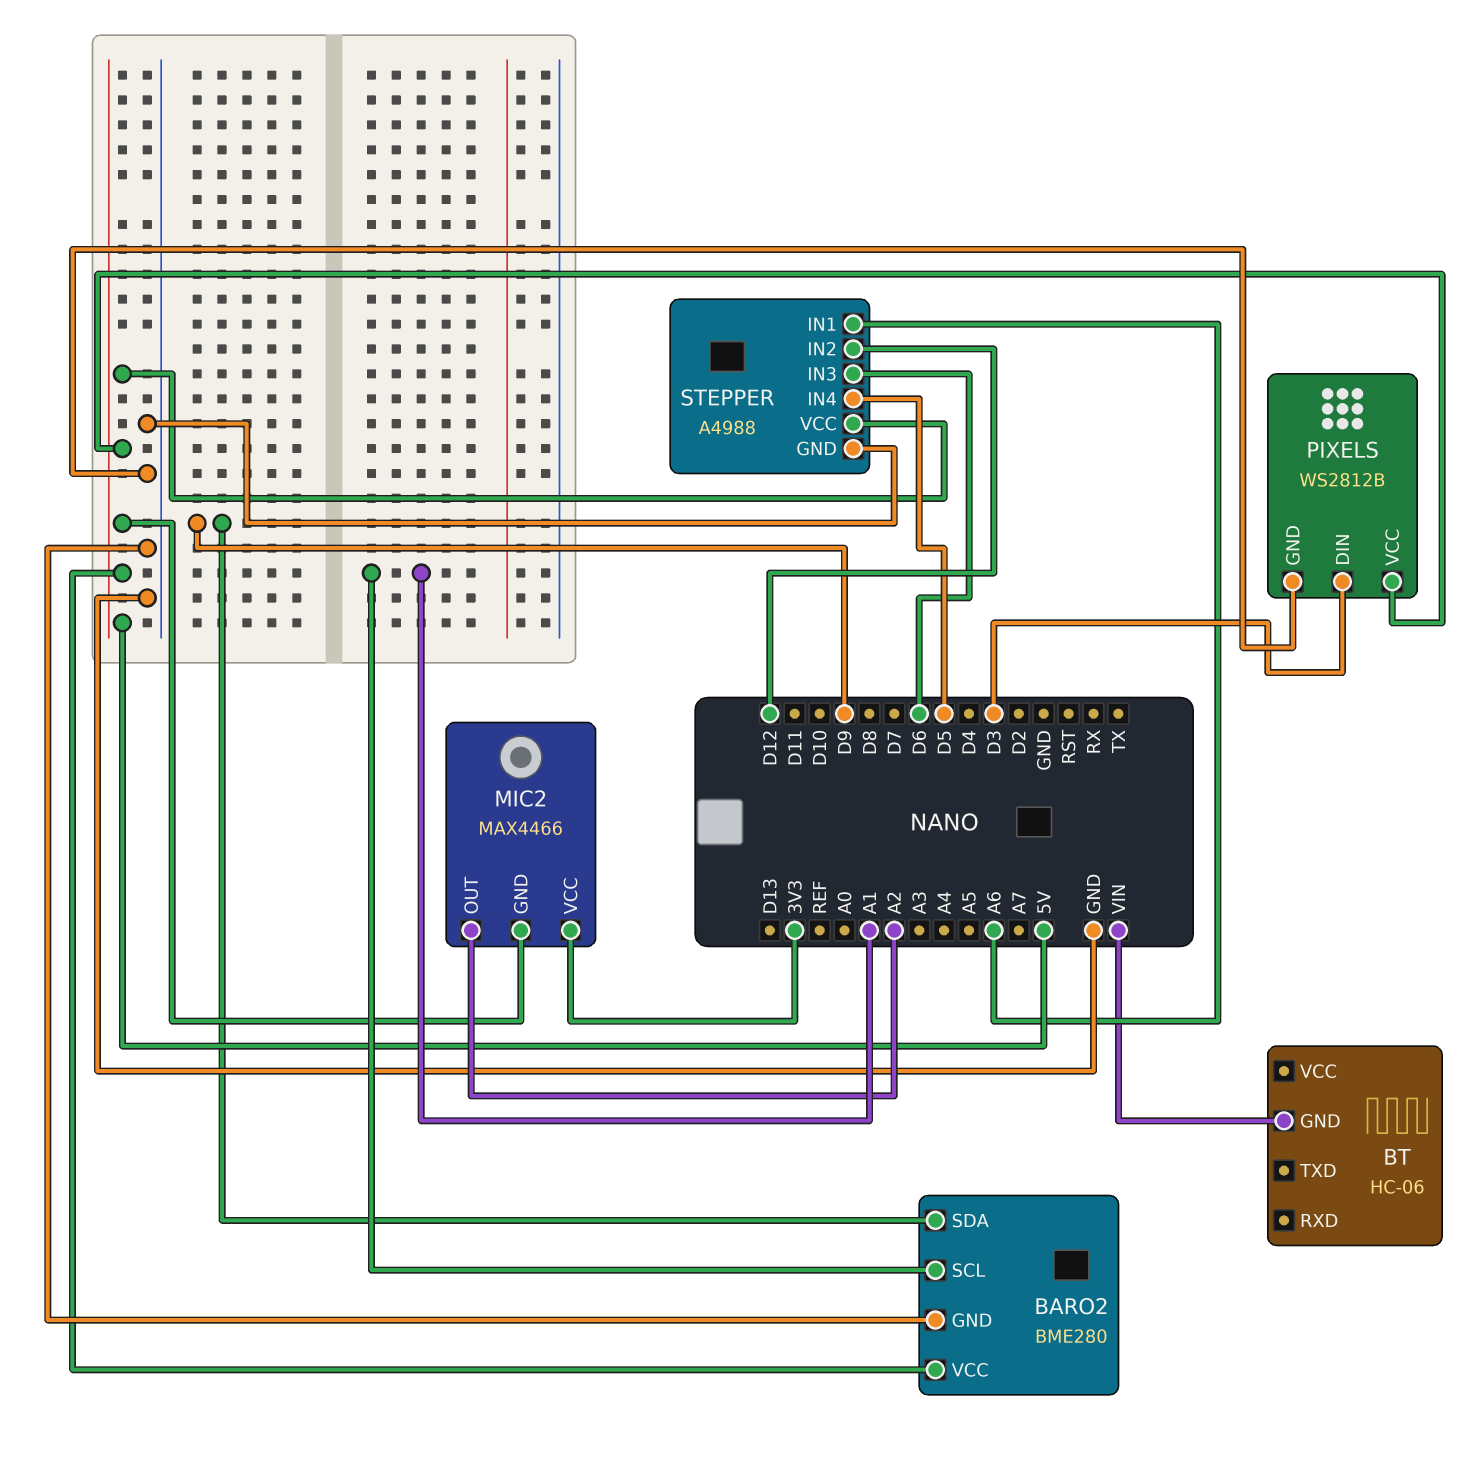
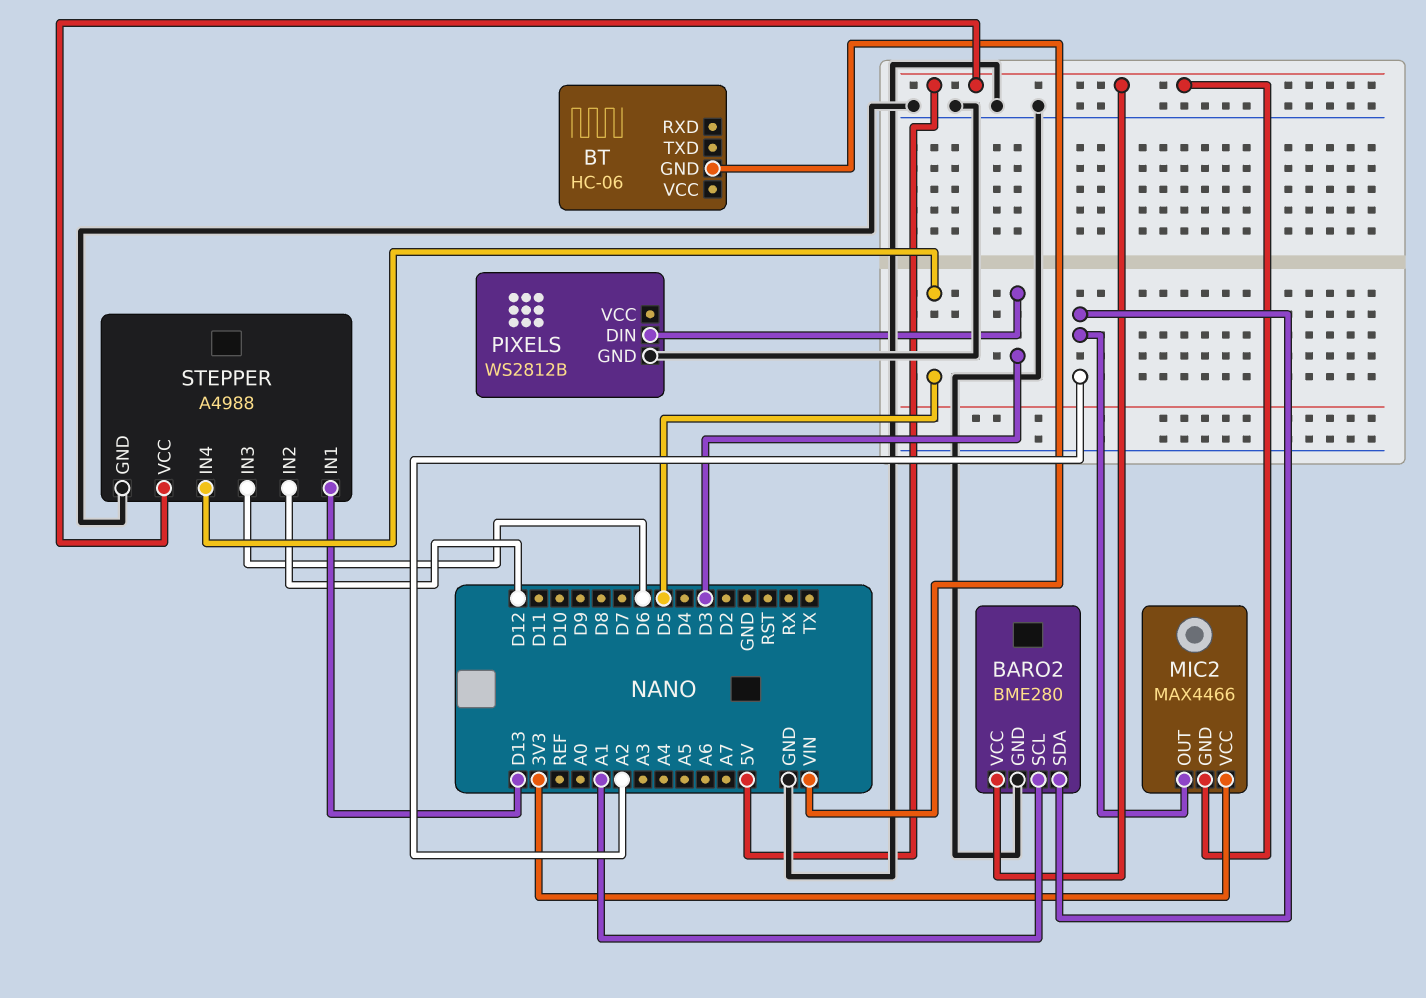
BARO2 pin SDA: D9 -> A2
PIXELS pin VCC: 5V -> none
STEPPER pin IN1: A6 -> D13

